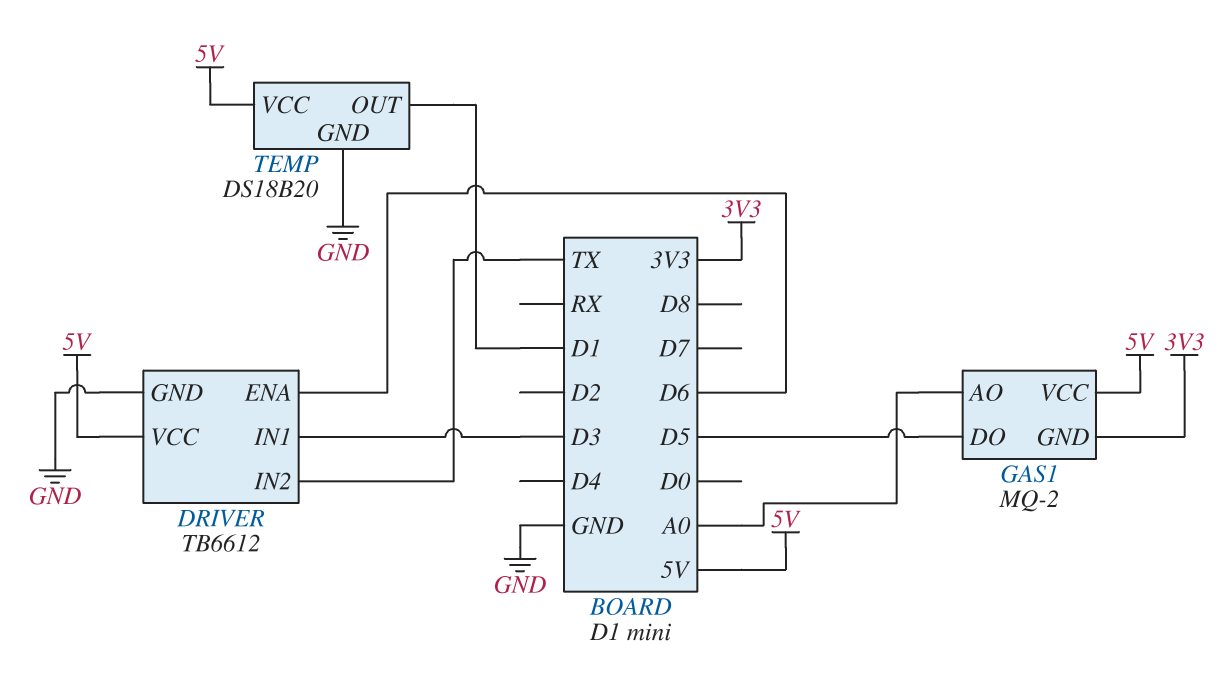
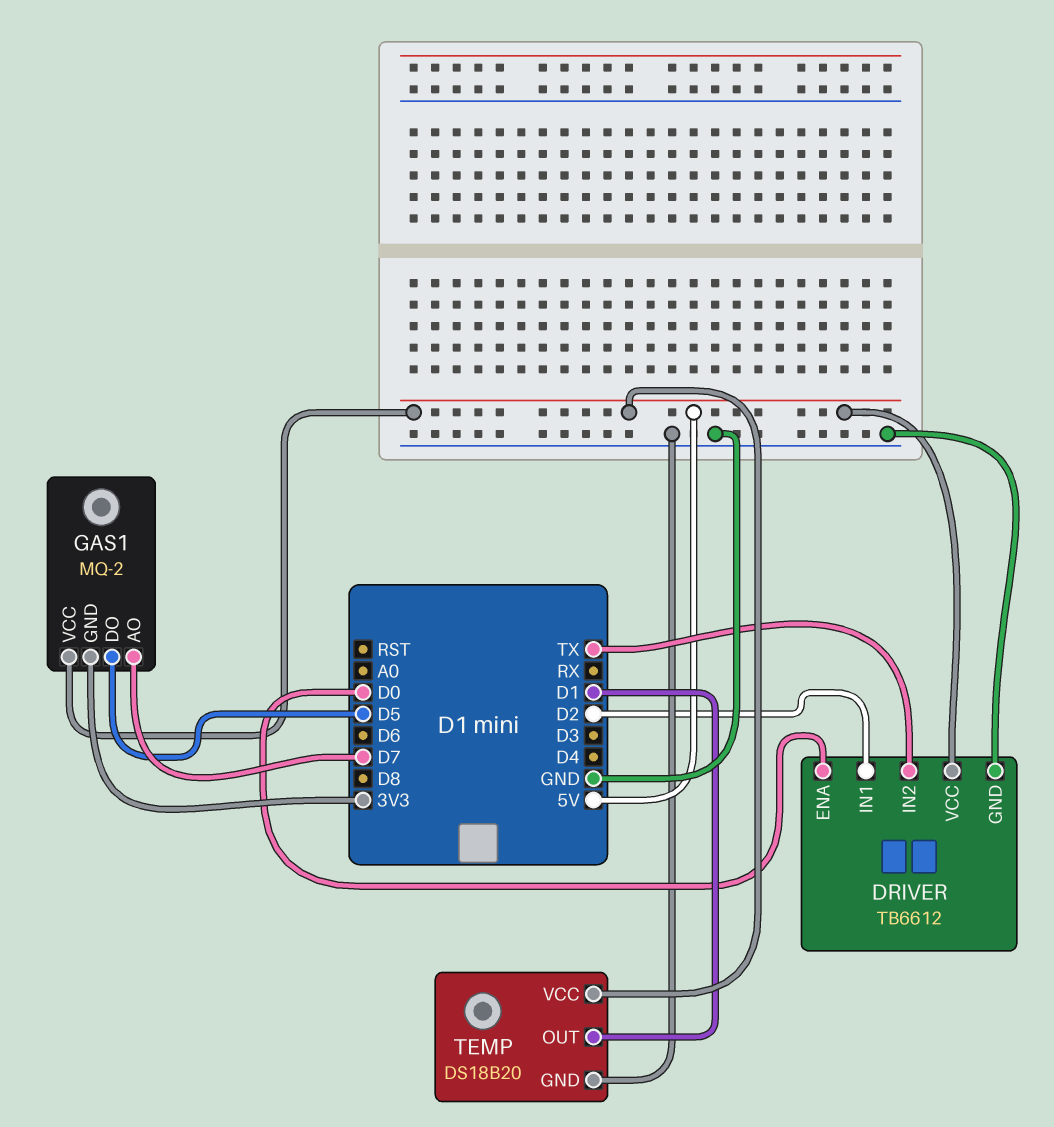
DRIVER pin ENA: D6 -> D0
DRIVER pin IN1: D3 -> D2
GAS1 pin AO: A0 -> D7

